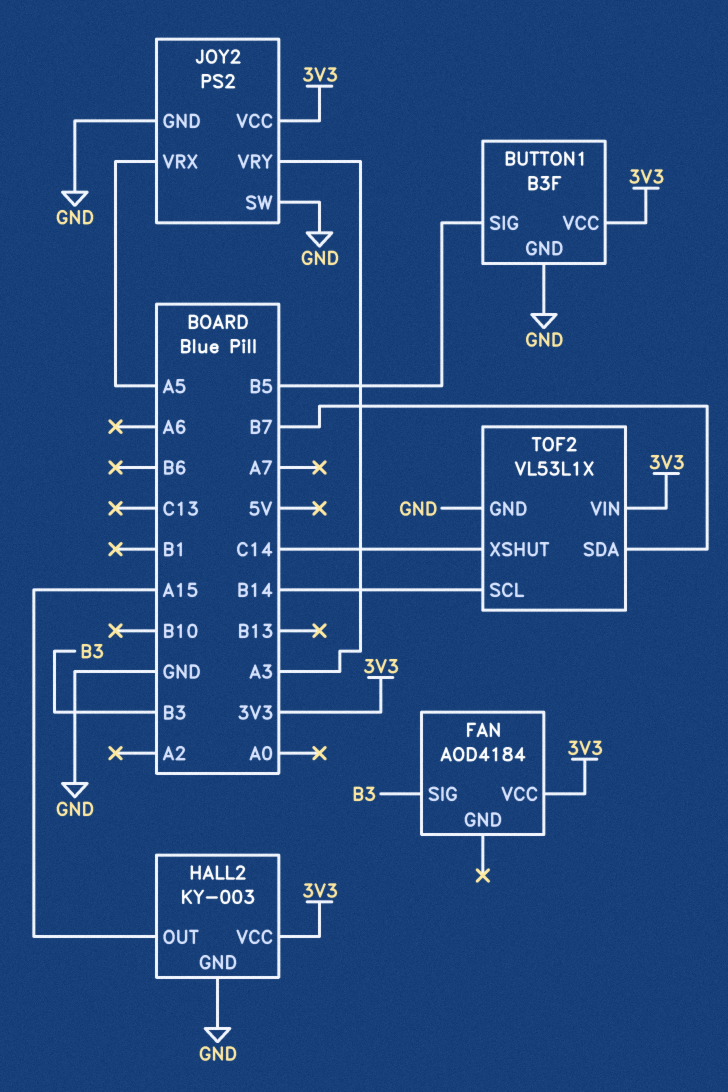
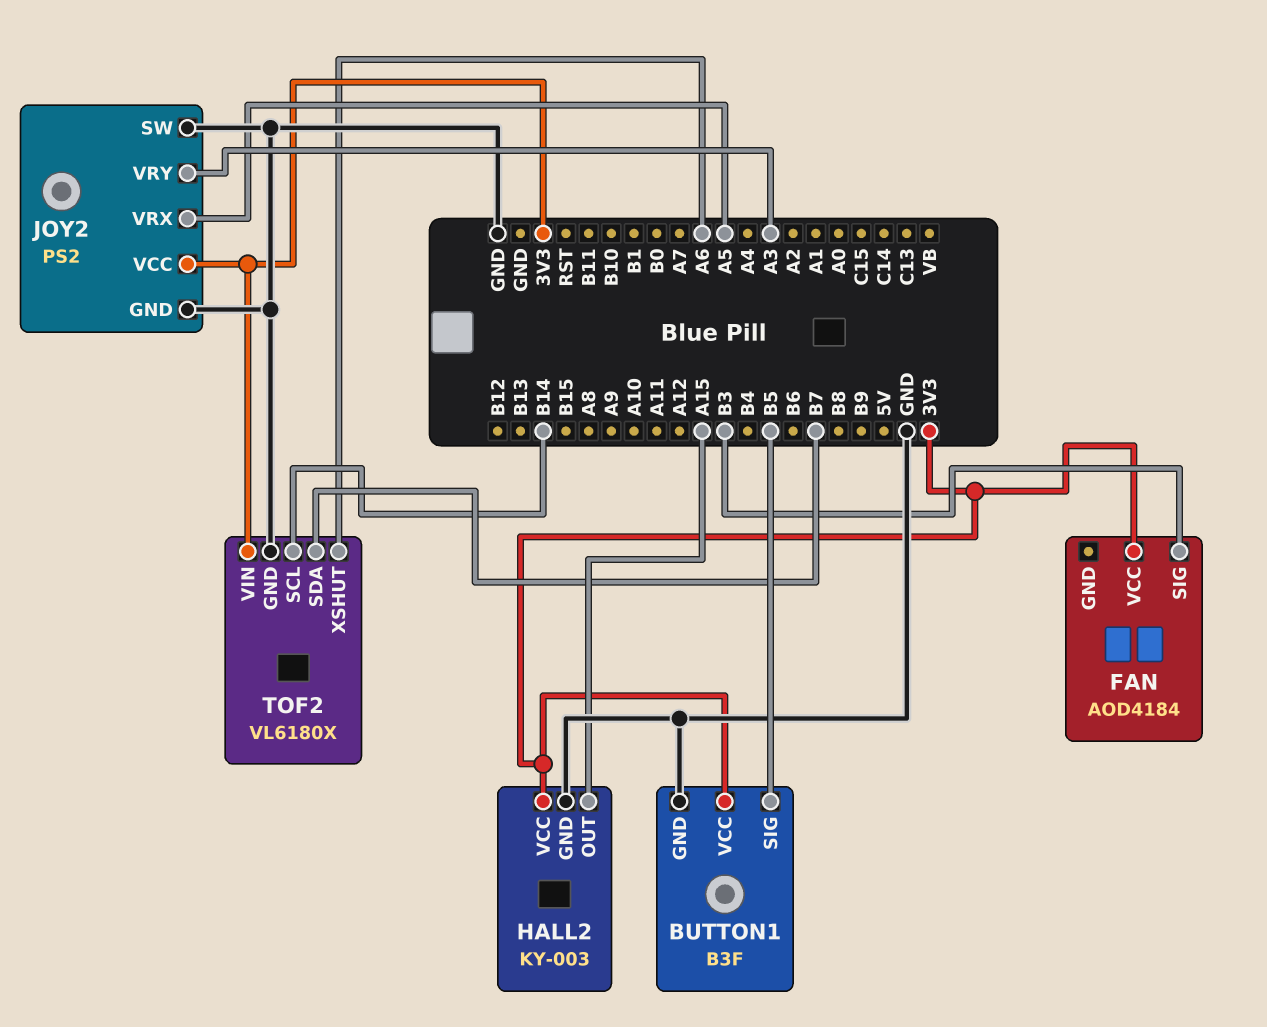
TOF2: VL53L1X -> VL6180X
TOF2 pin XSHUT: C14 -> A6

